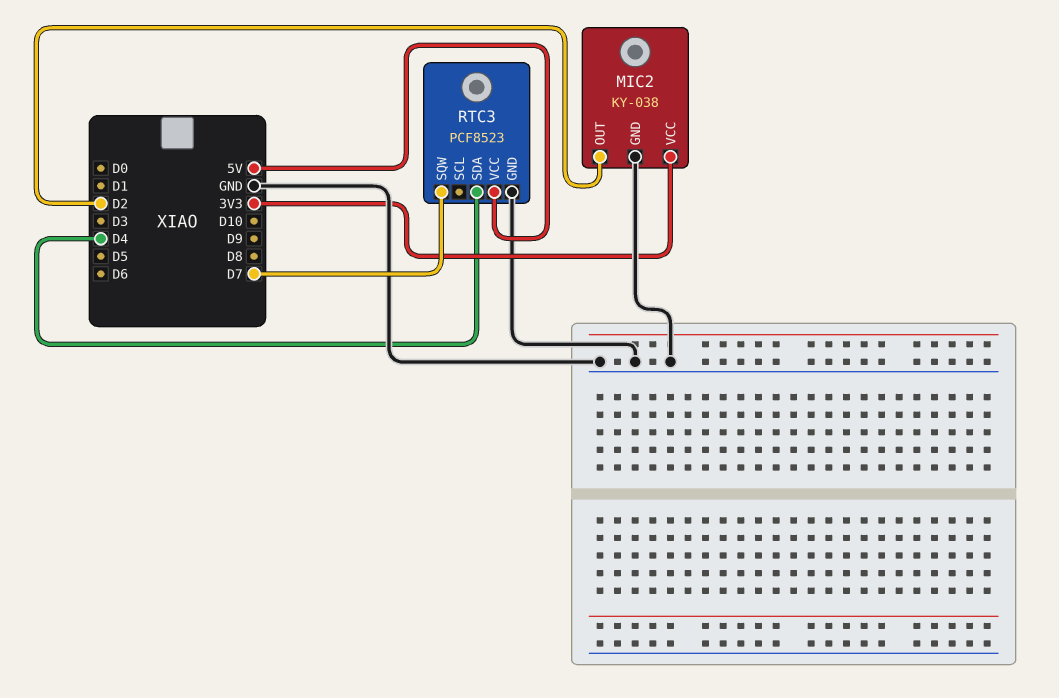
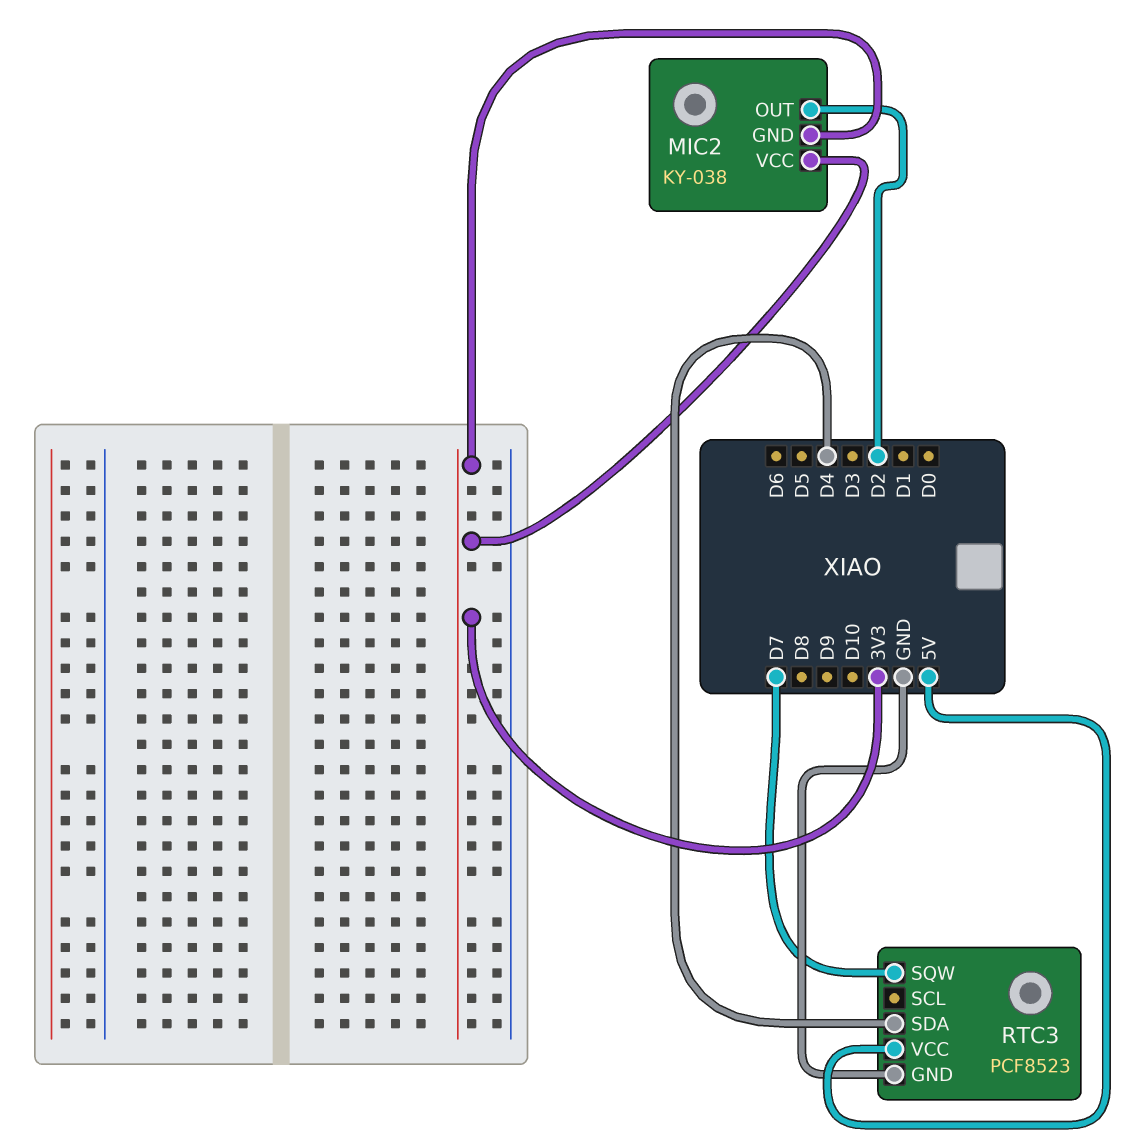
MIC2 pin GND: GND -> 3V3

